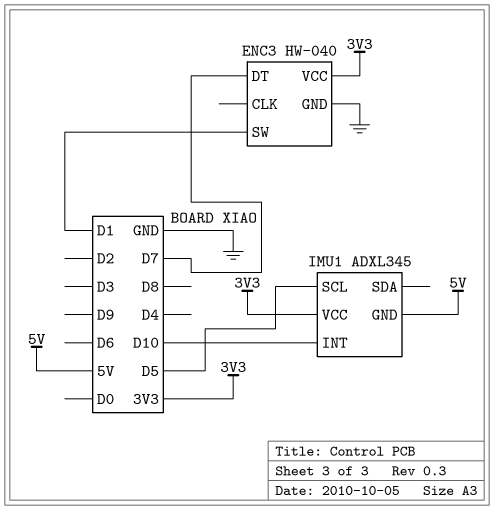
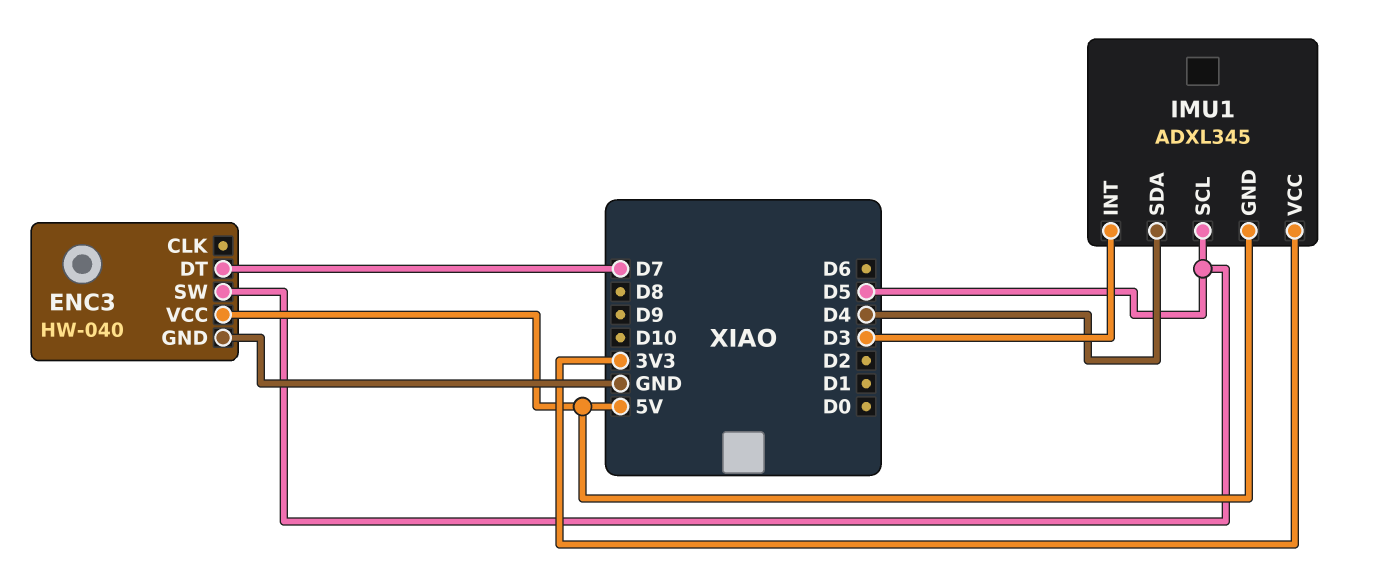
ENC3 pin SW: D1 -> D5
ENC3 pin VCC: 3V3 -> 5V
IMU1 pin INT: D10 -> D3
IMU1 pin SDA: none -> D4

